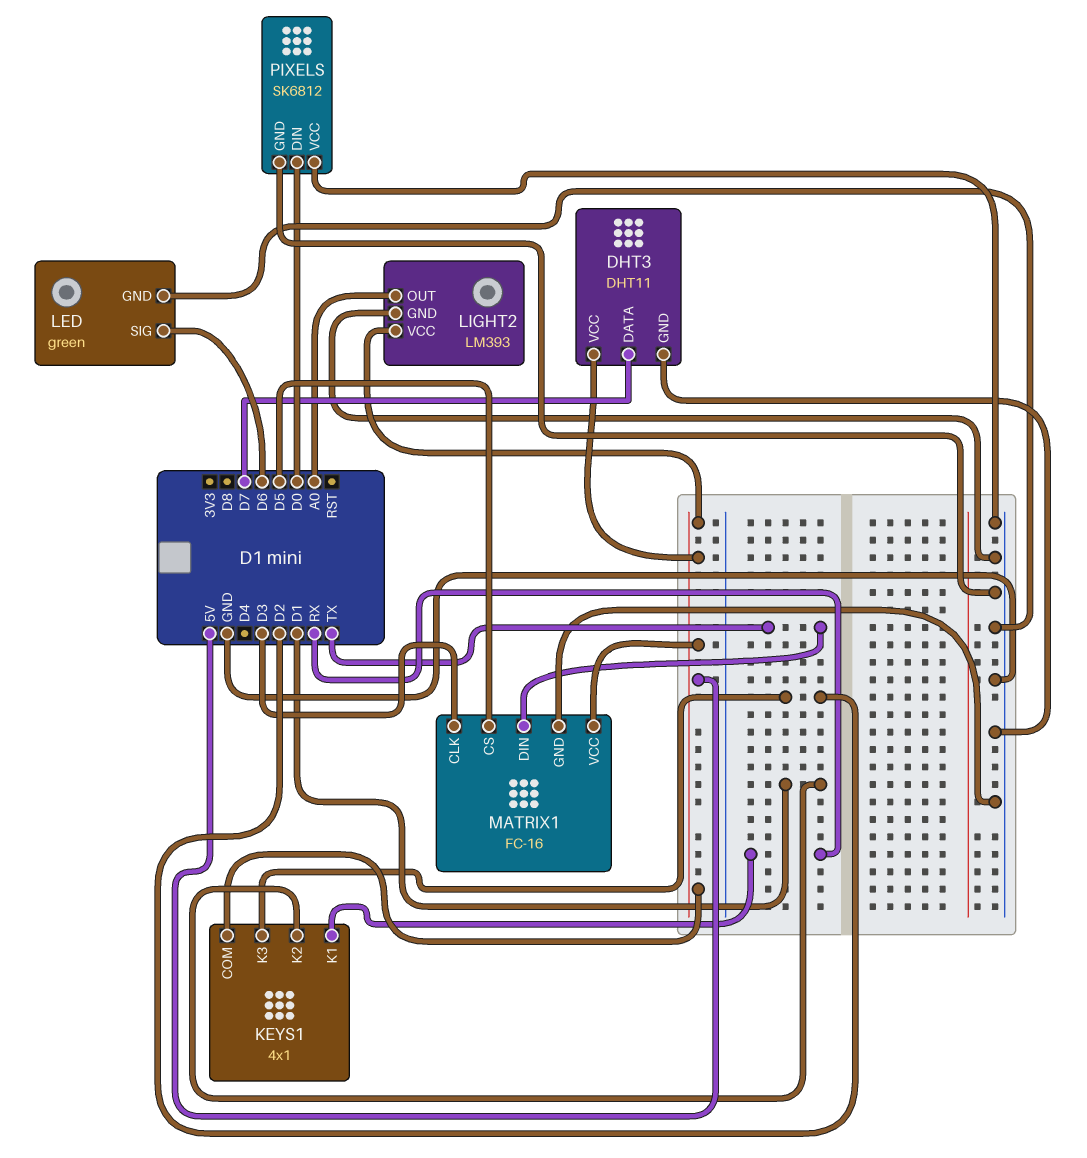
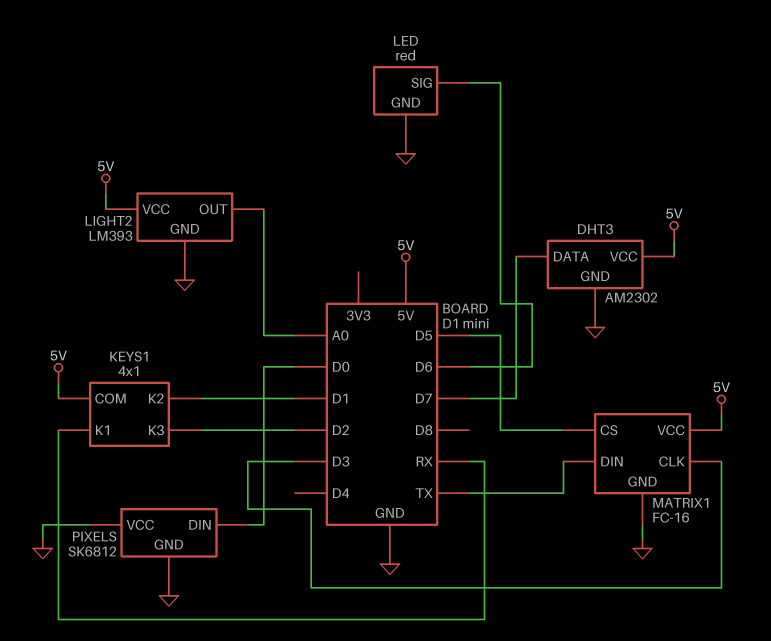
DHT3: DHT11 -> AM2302
LED: green -> red

